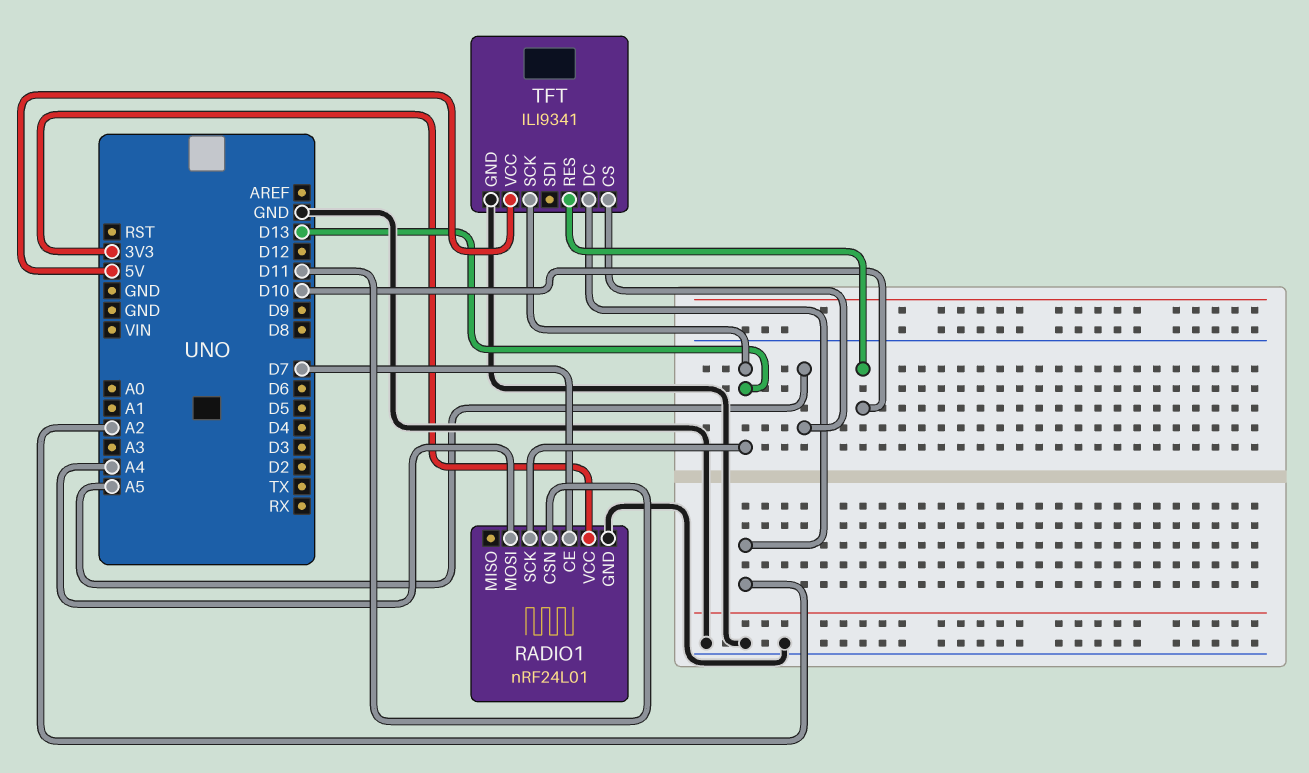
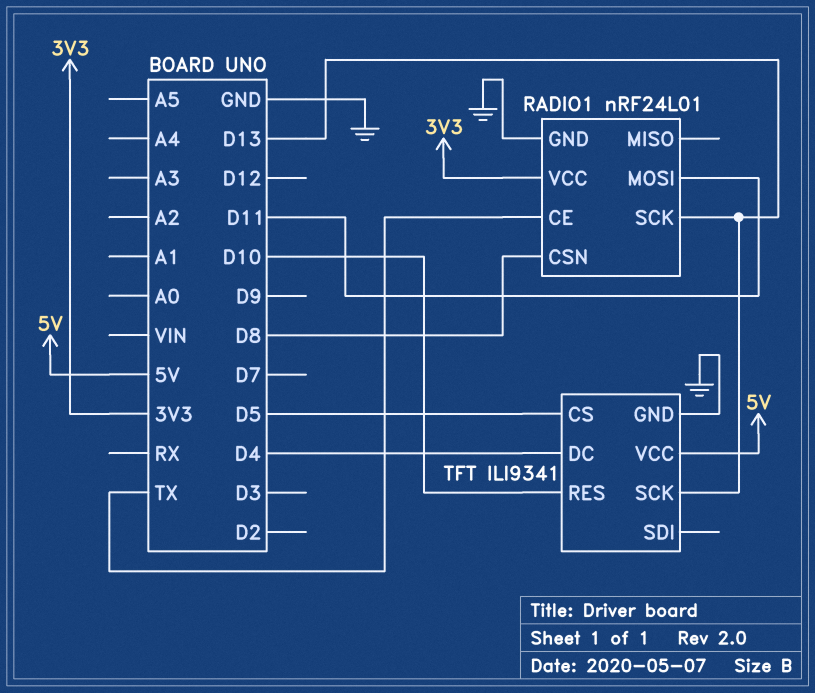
RADIO1 pin CE: D7 -> TX
RADIO1 pin CSN: D11 -> D8
RADIO1 pin MOSI: A4 -> D11
TFT pin CS: A5 -> D5
TFT pin DC: A2 -> D4

